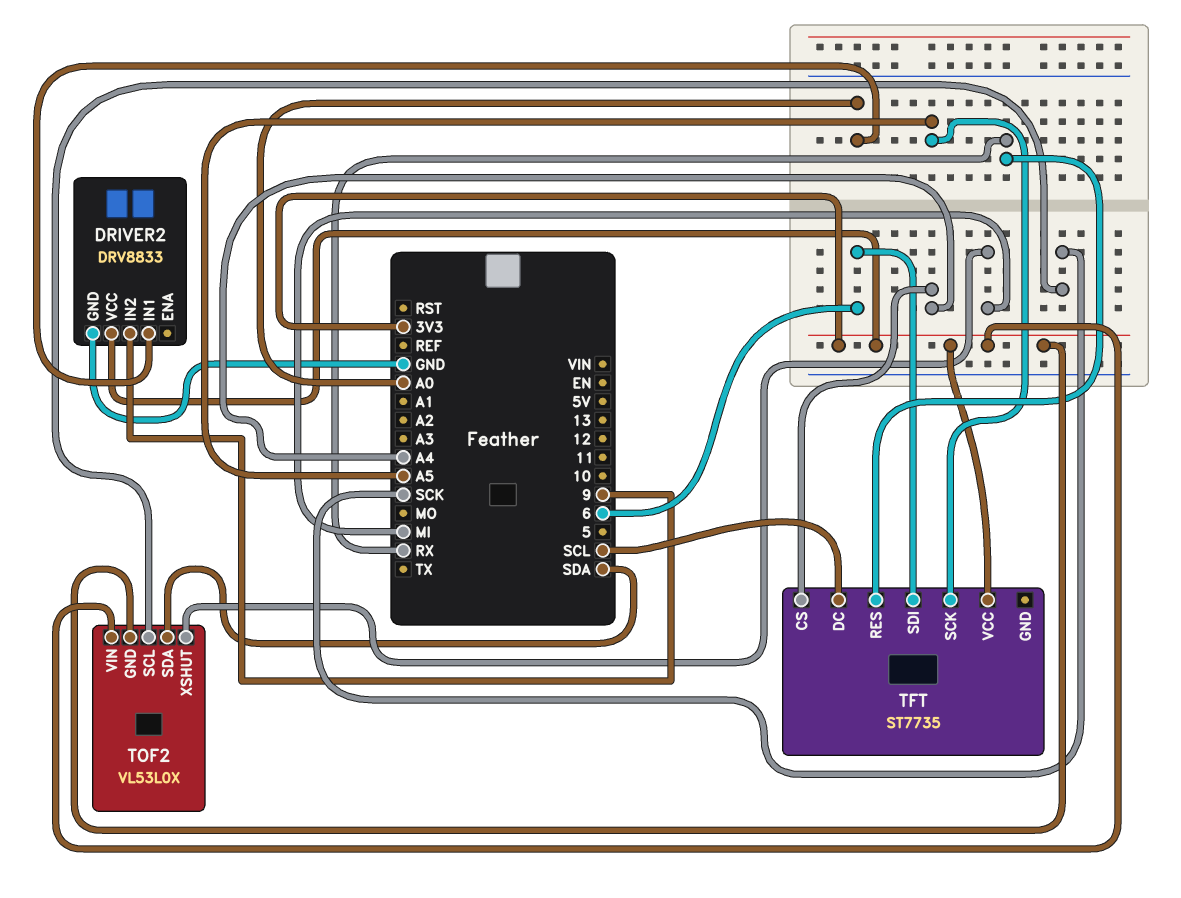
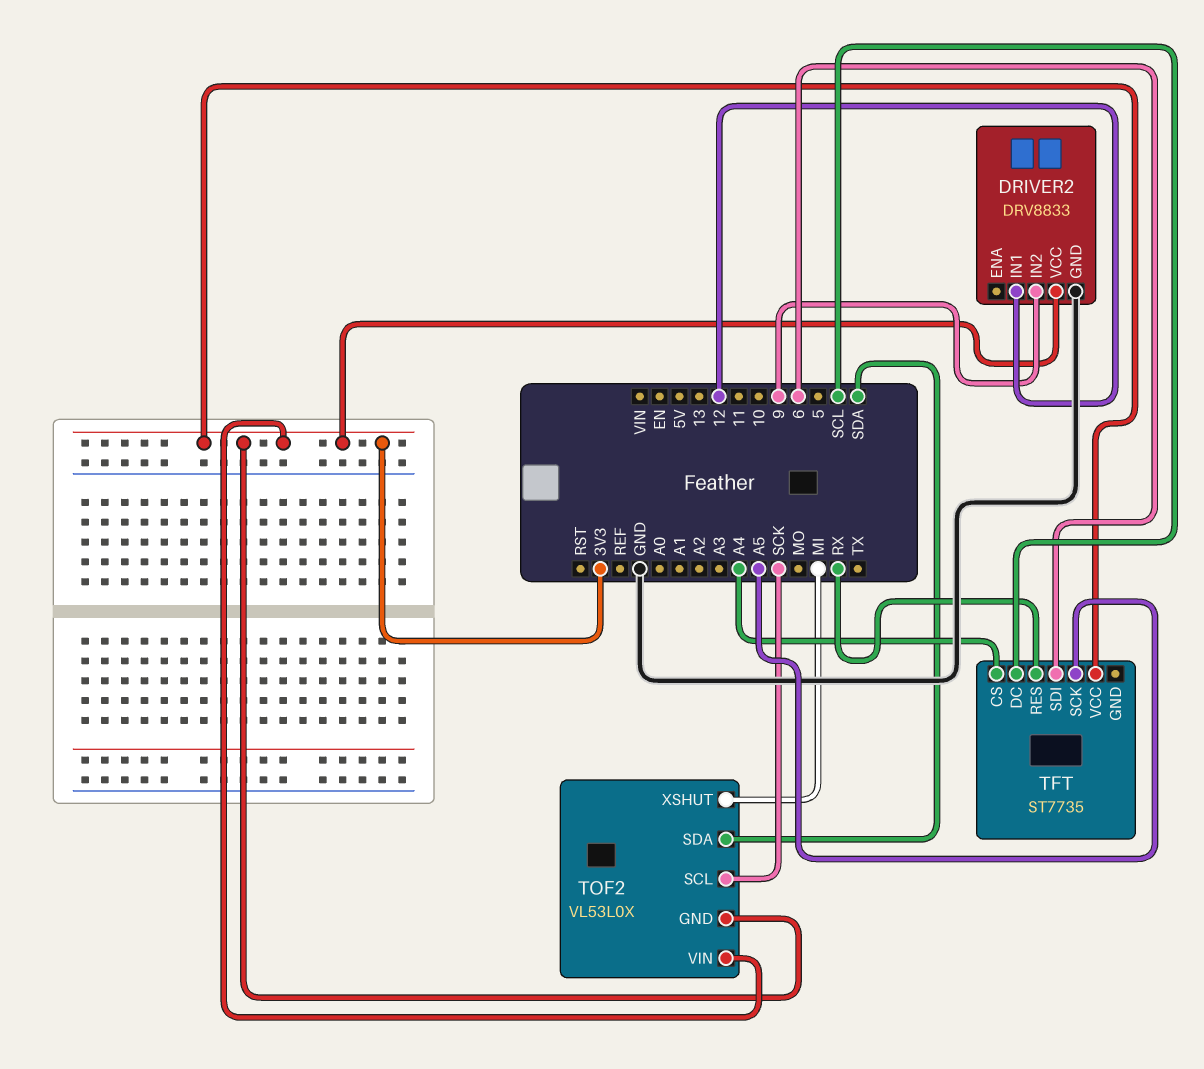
DRIVER2 pin IN1: A0 -> 12

